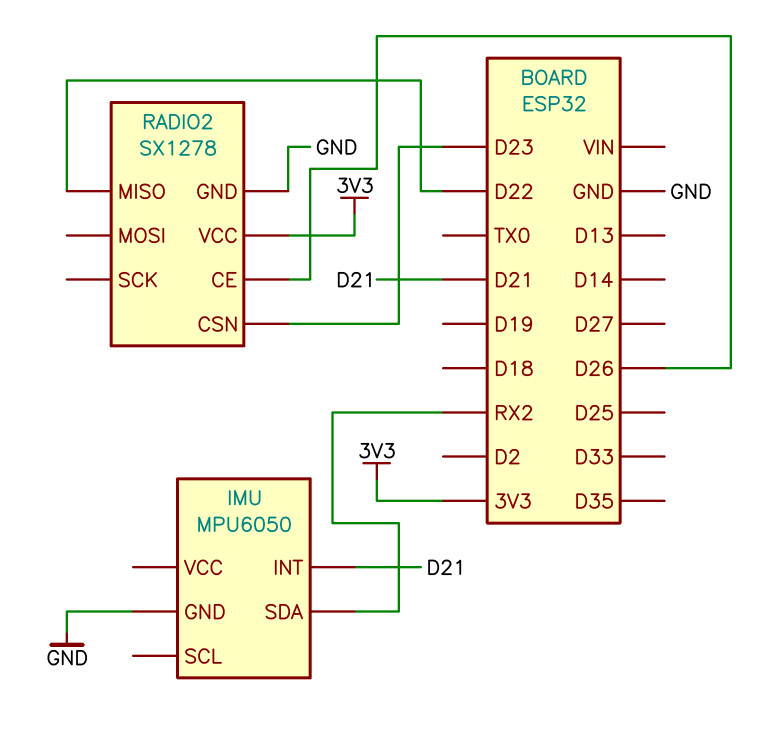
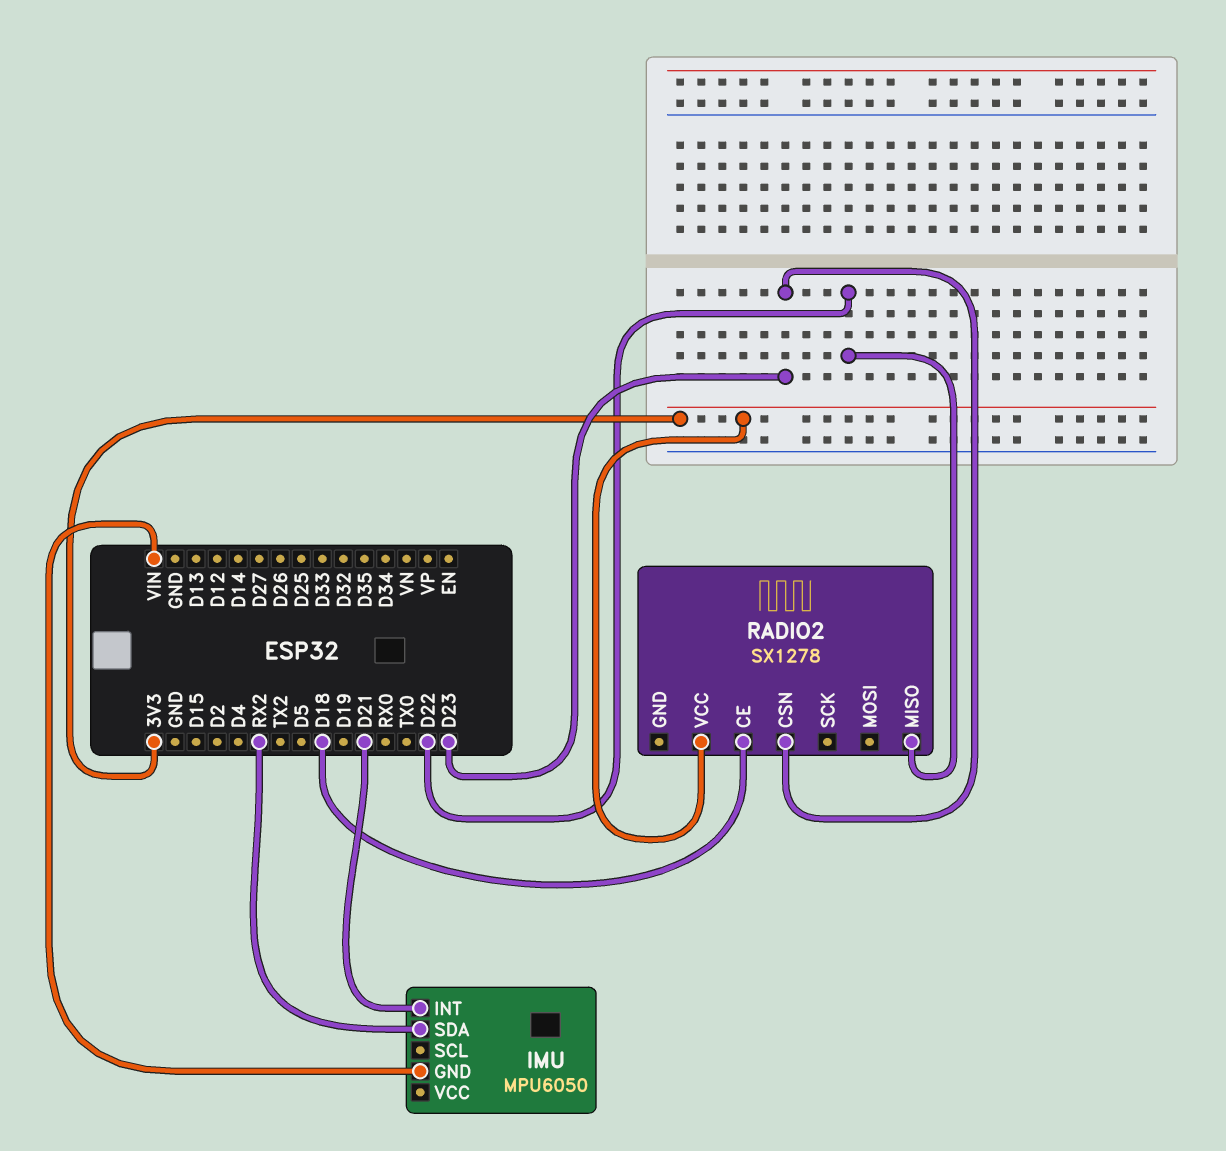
IMU pin GND: GND -> VIN
RADIO2 pin CE: D26 -> D18
RADIO2 pin GND: GND -> none

